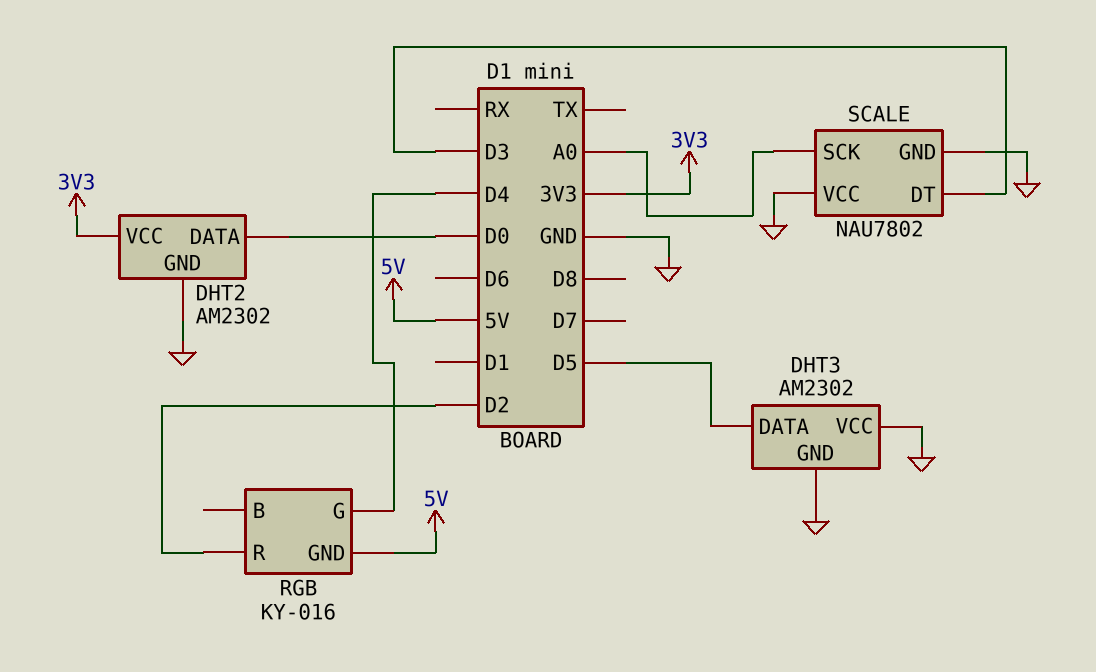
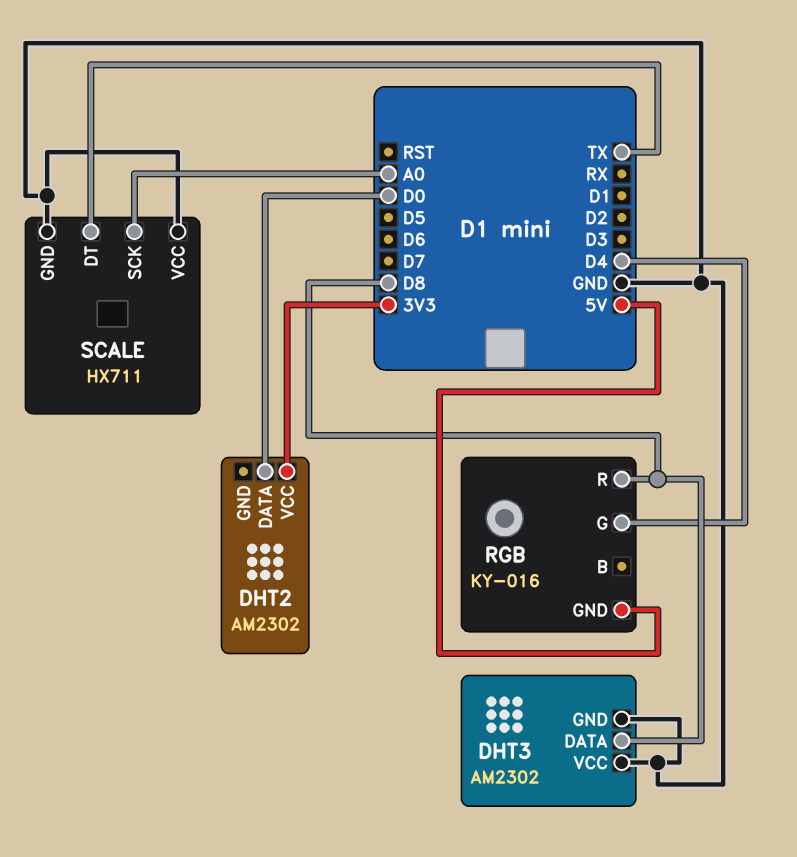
DHT2 pin GND: GND -> none
DHT3 pin DATA: D5 -> D8
RGB pin R: D2 -> D8
SCALE: NAU7802 -> HX711
SCALE pin DT: D3 -> TX

